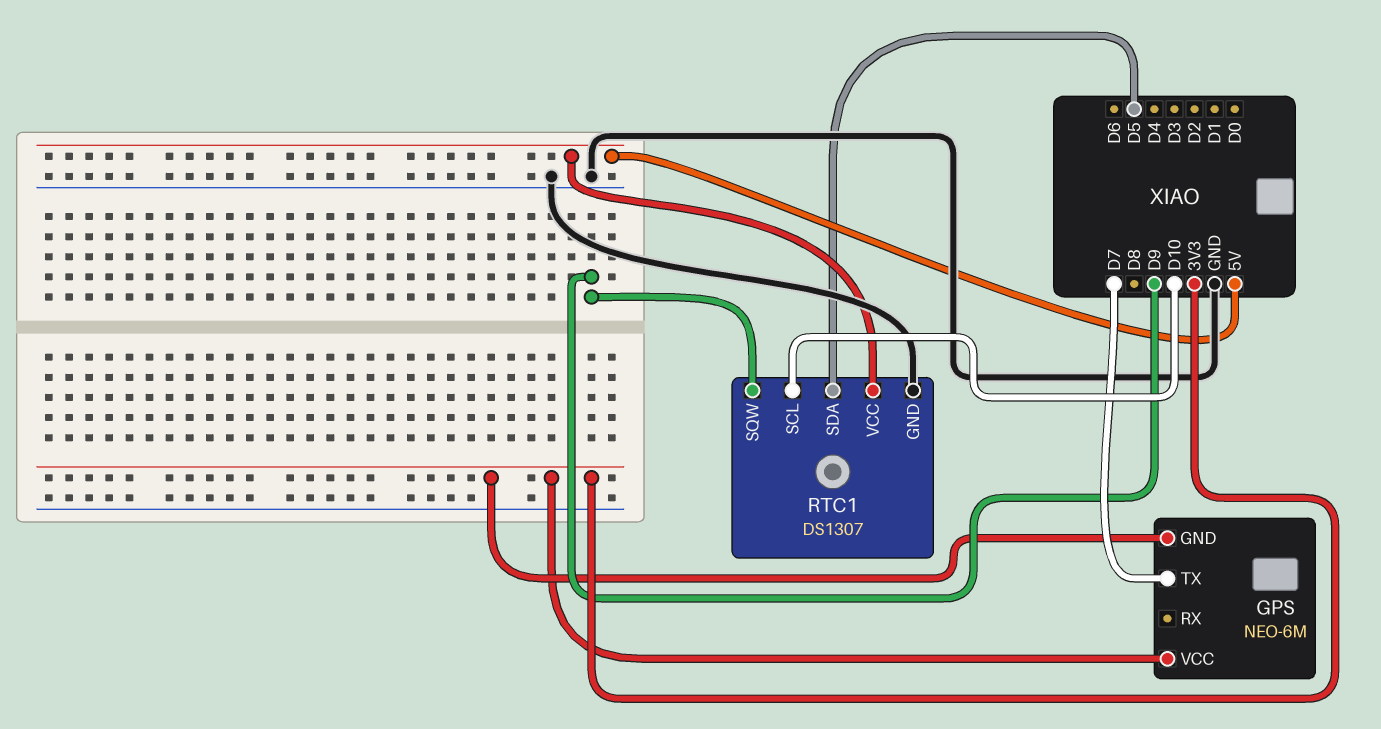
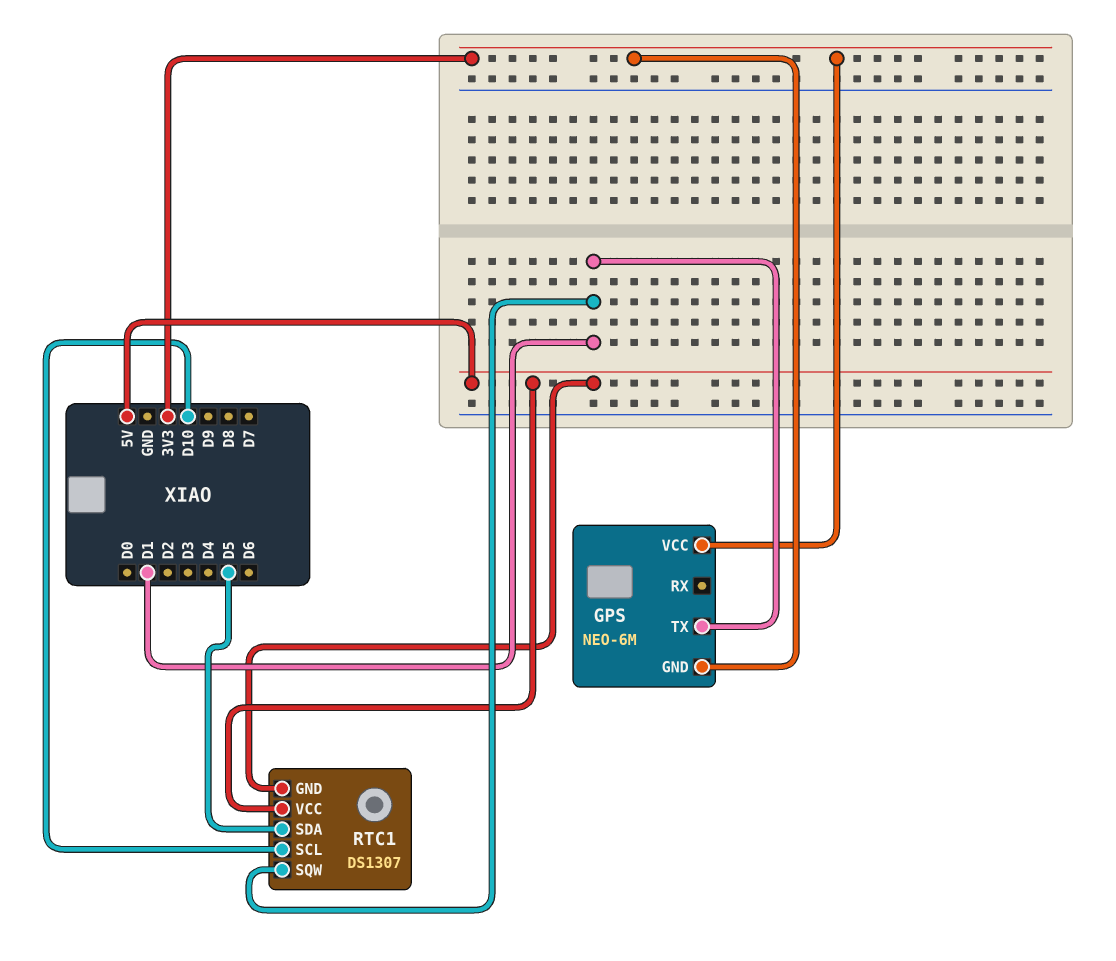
GPS pin TX: D7 -> D1
RTC1 pin GND: GND -> 5V
RTC1 pin SQW: D9 -> D1

